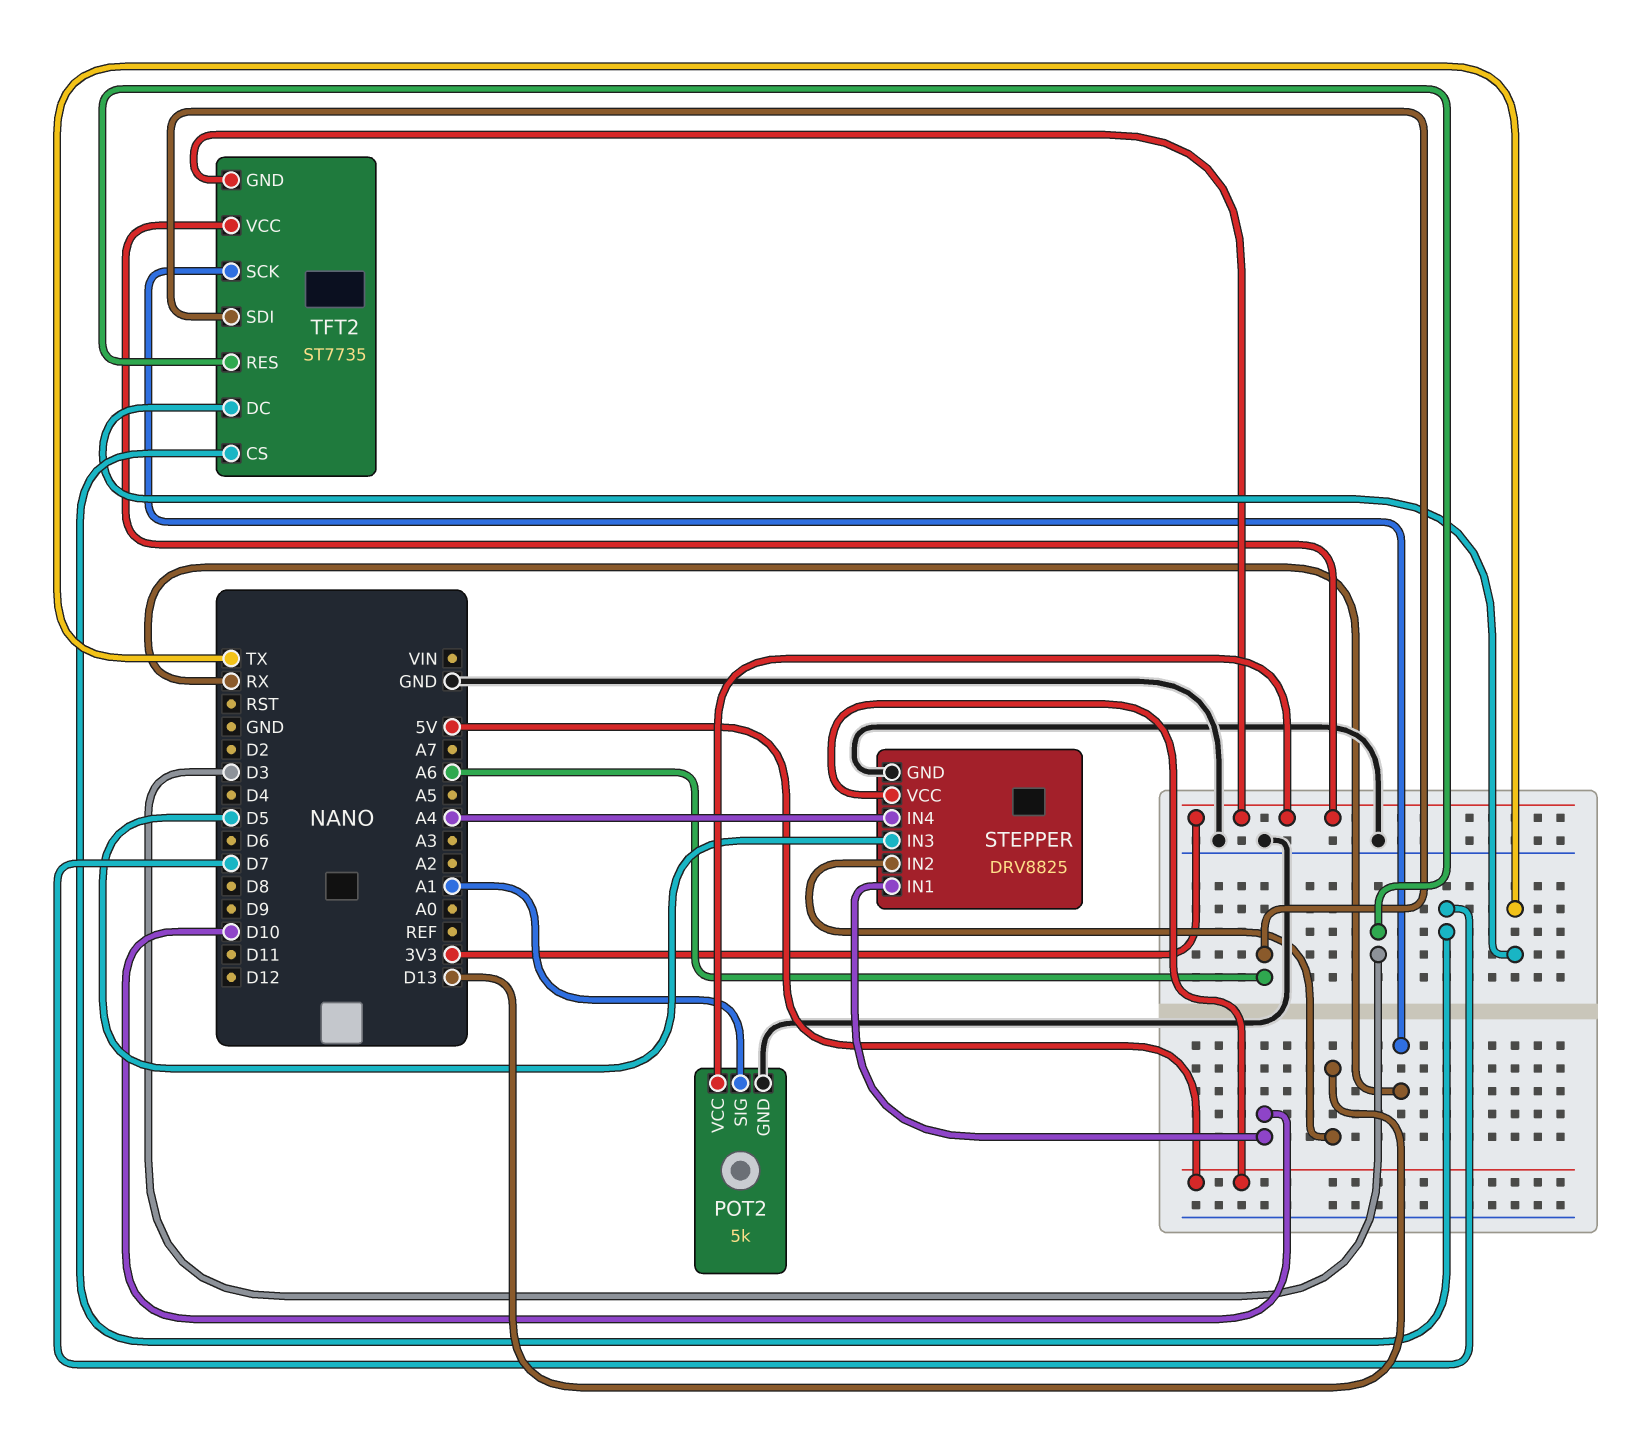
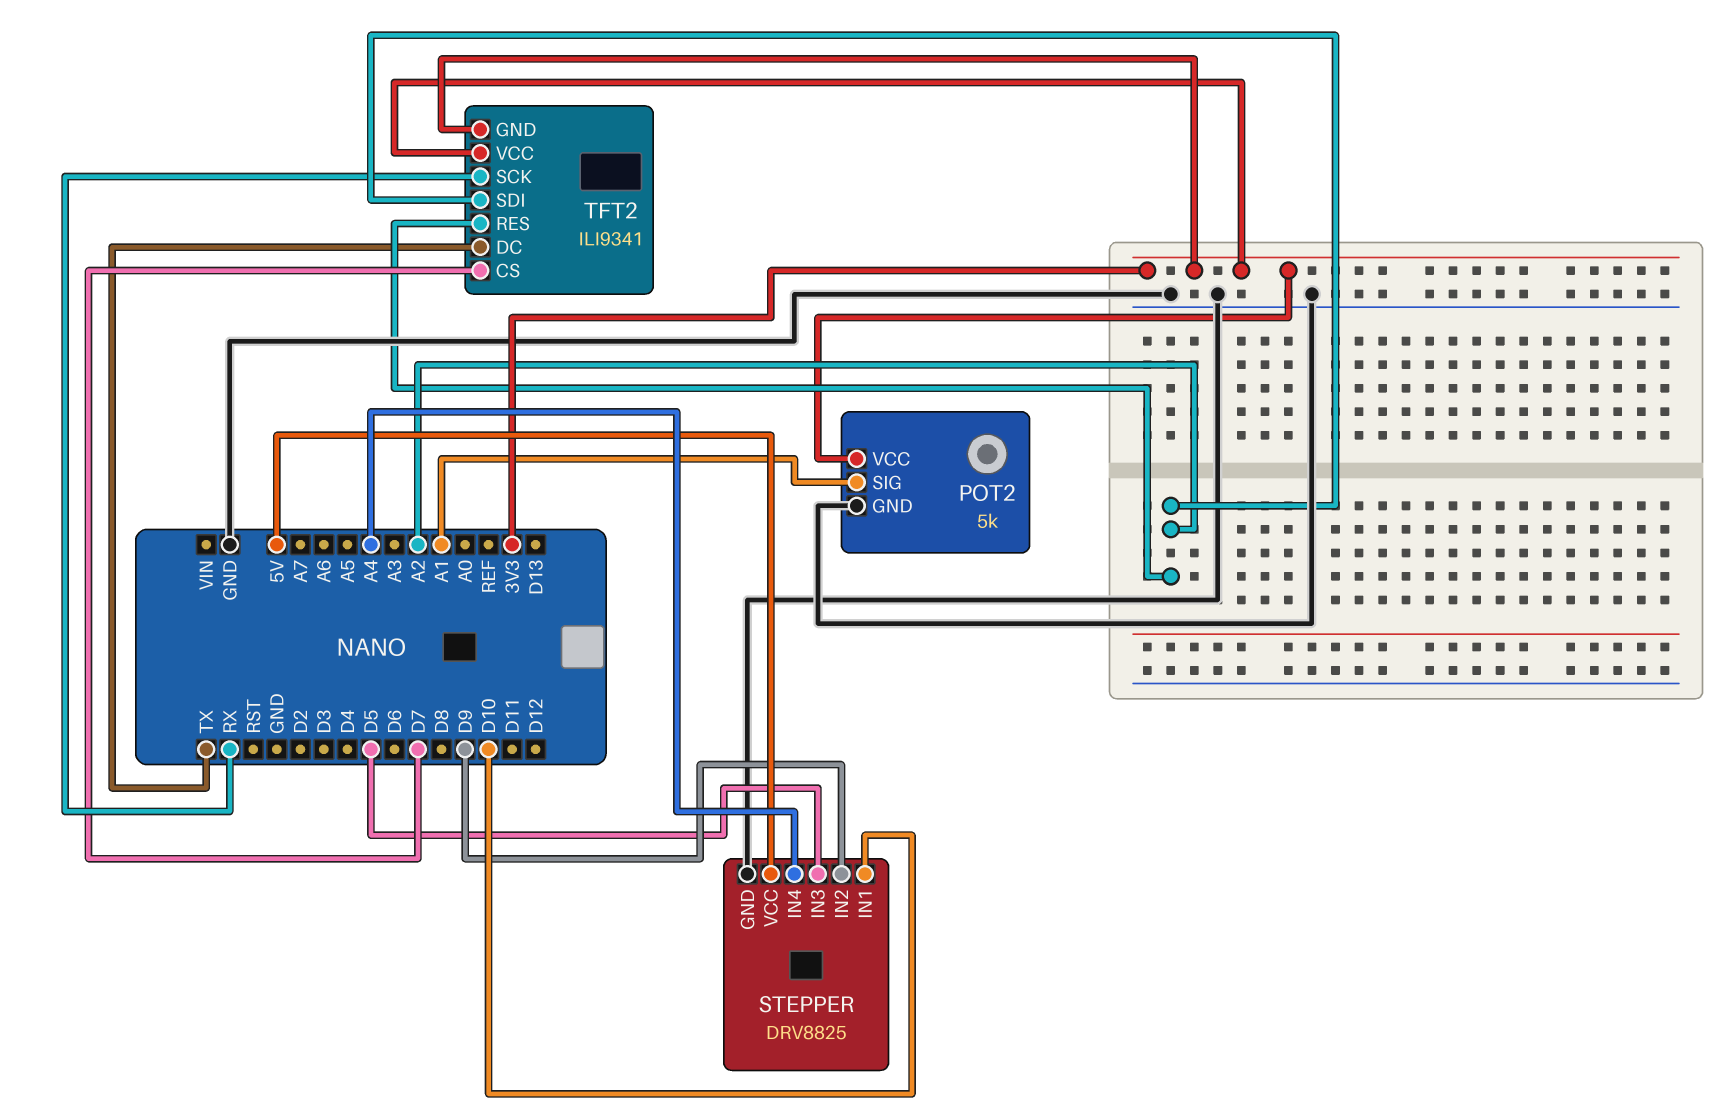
STEPPER pin IN2: D13 -> D9
TFT2: ST7735 -> ILI9341
TFT2 pin RES: D3 -> A2
TFT2 pin SDI: A6 -> A2

